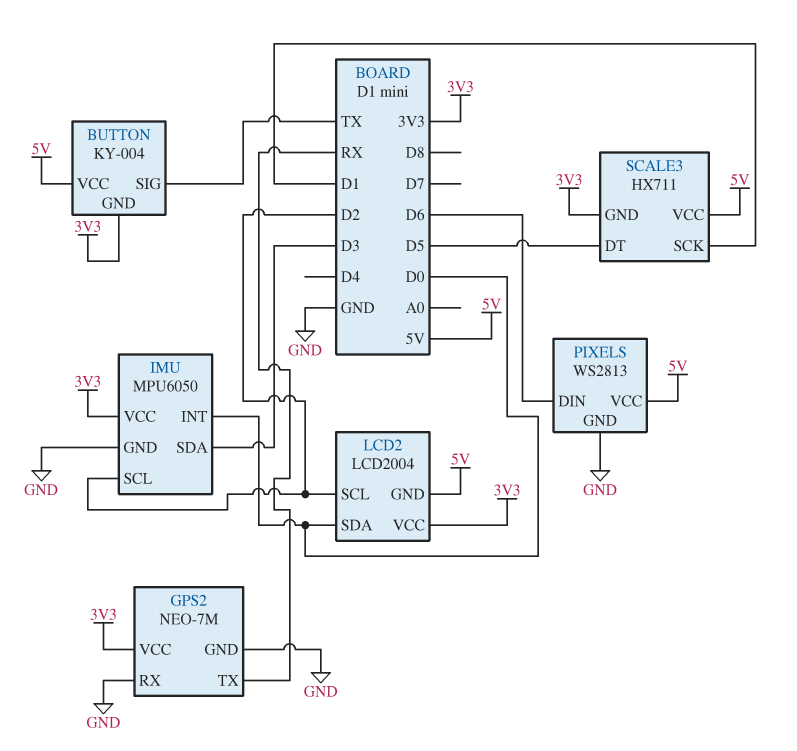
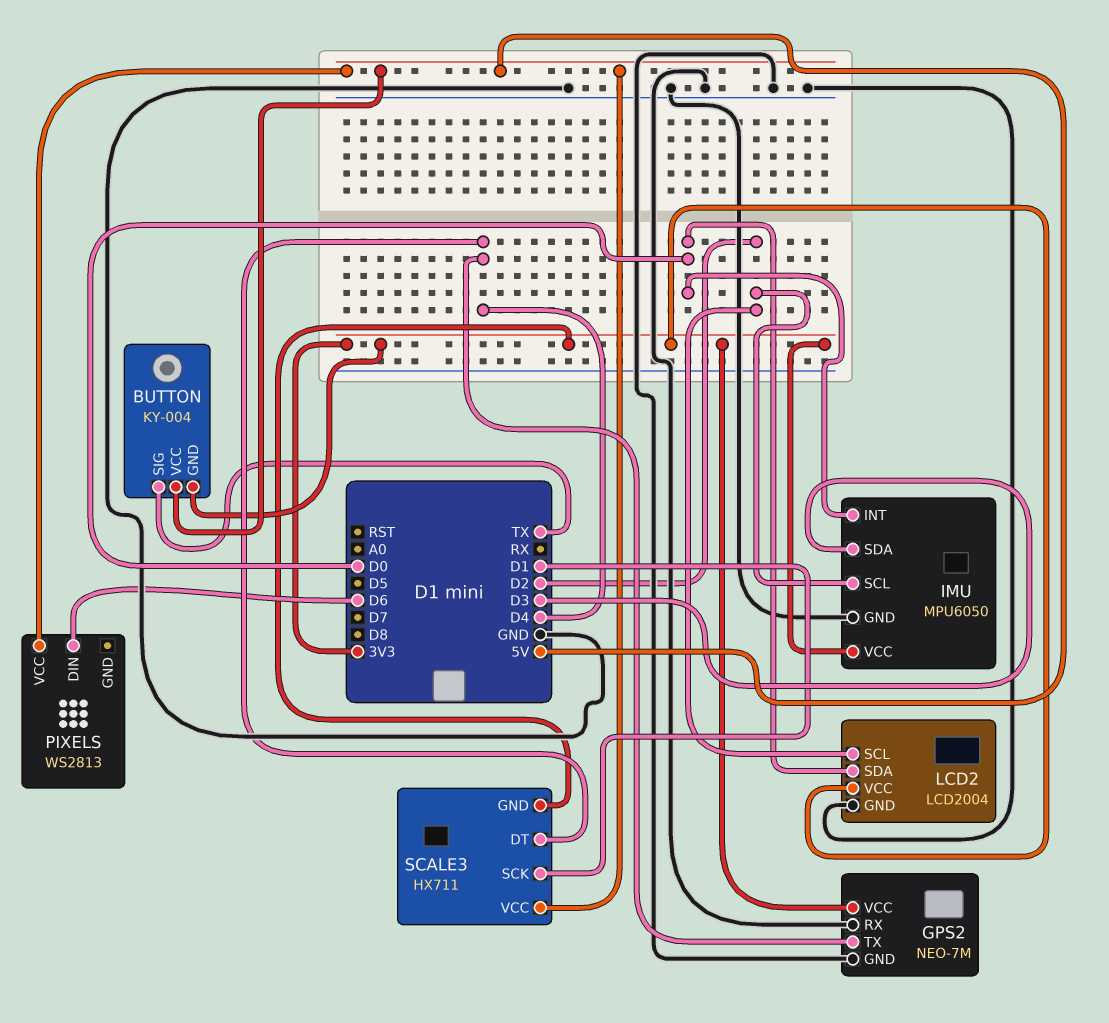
GPS2 pin TX: RX -> D4
LCD2 pin GND: 5V -> GND
PIXELS pin GND: GND -> none
SCALE3 pin DT: D5 -> D4

